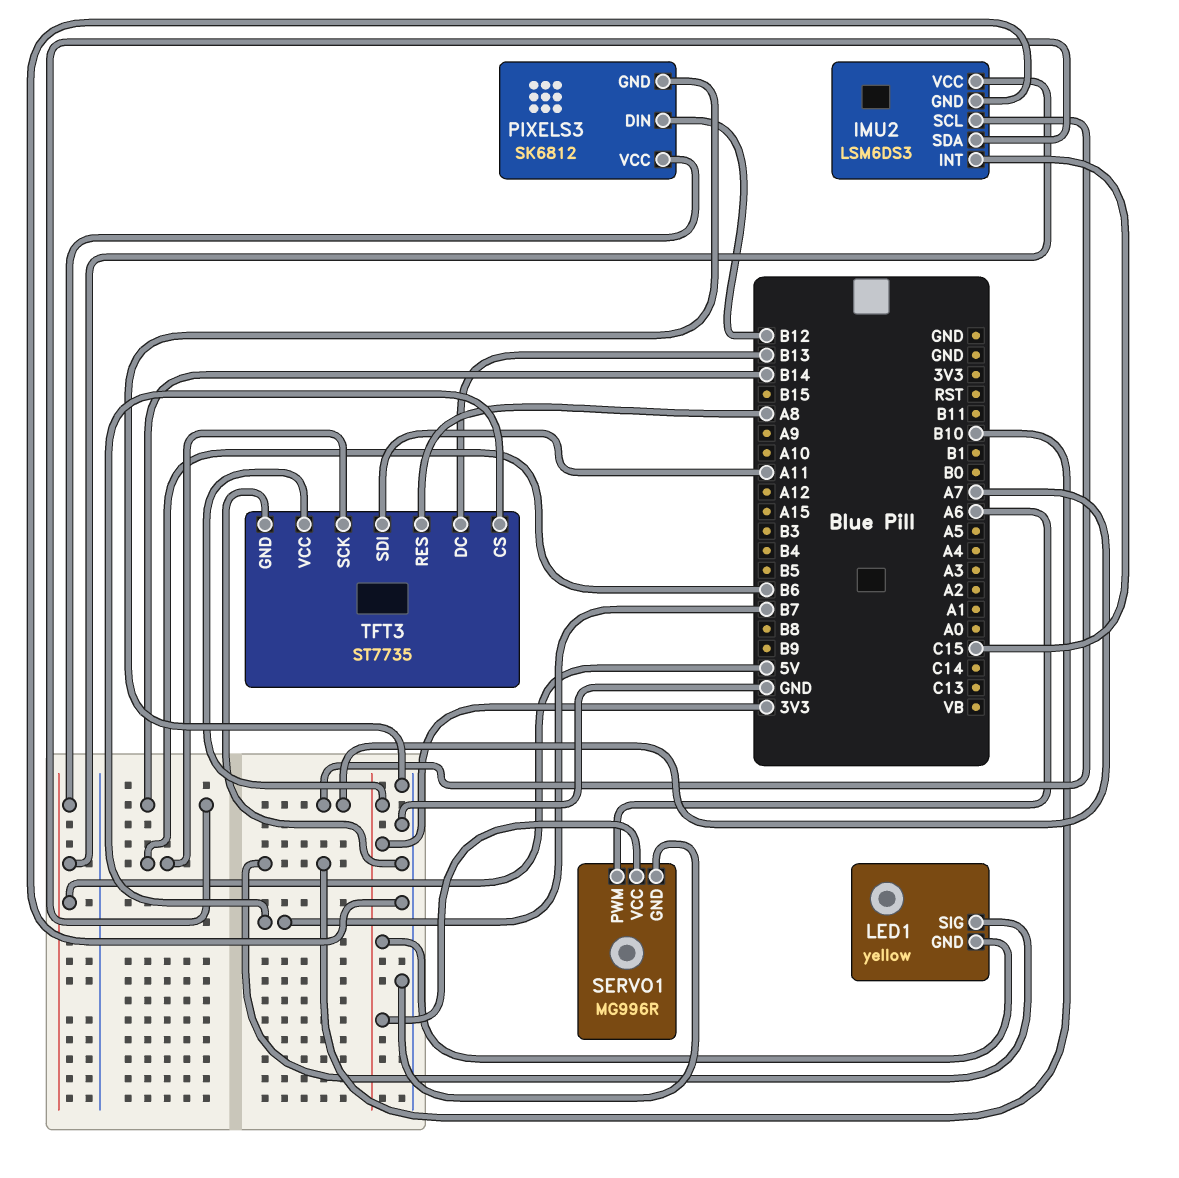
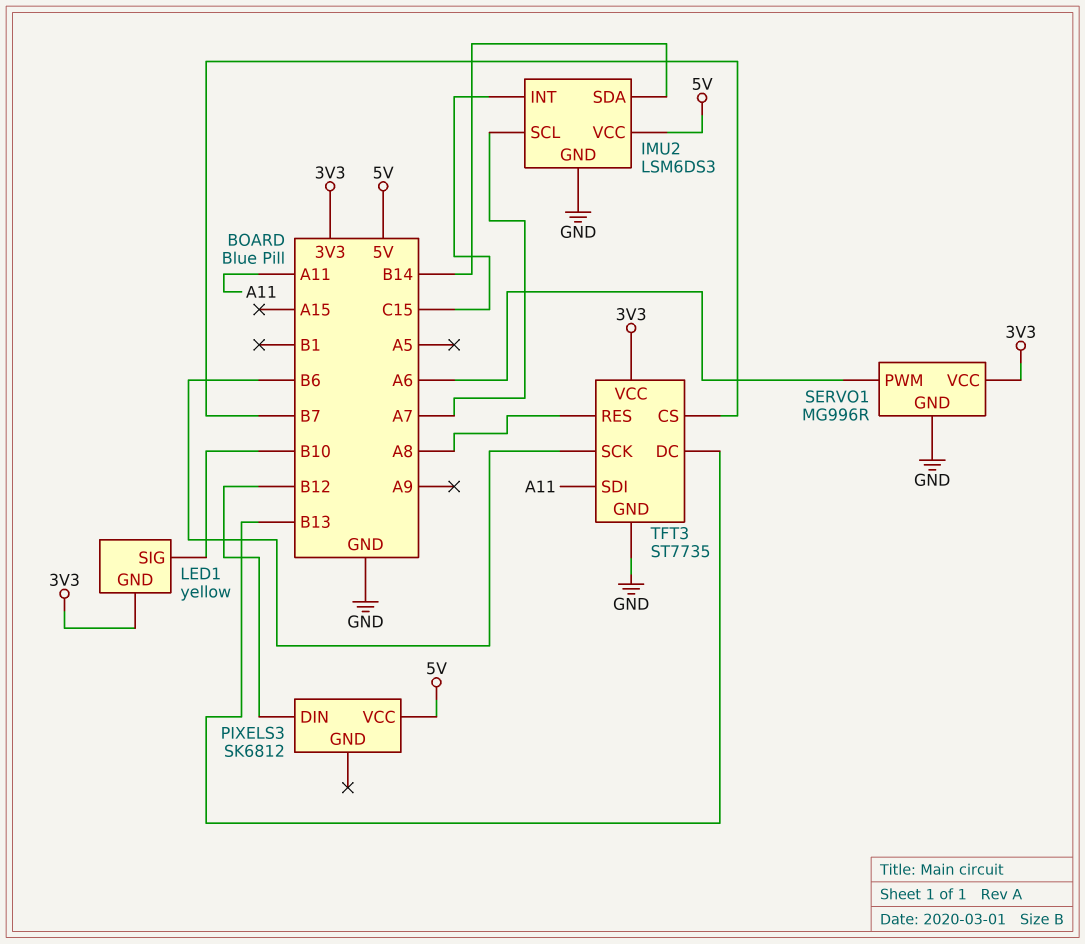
PIXELS3 pin GND: GND -> none

